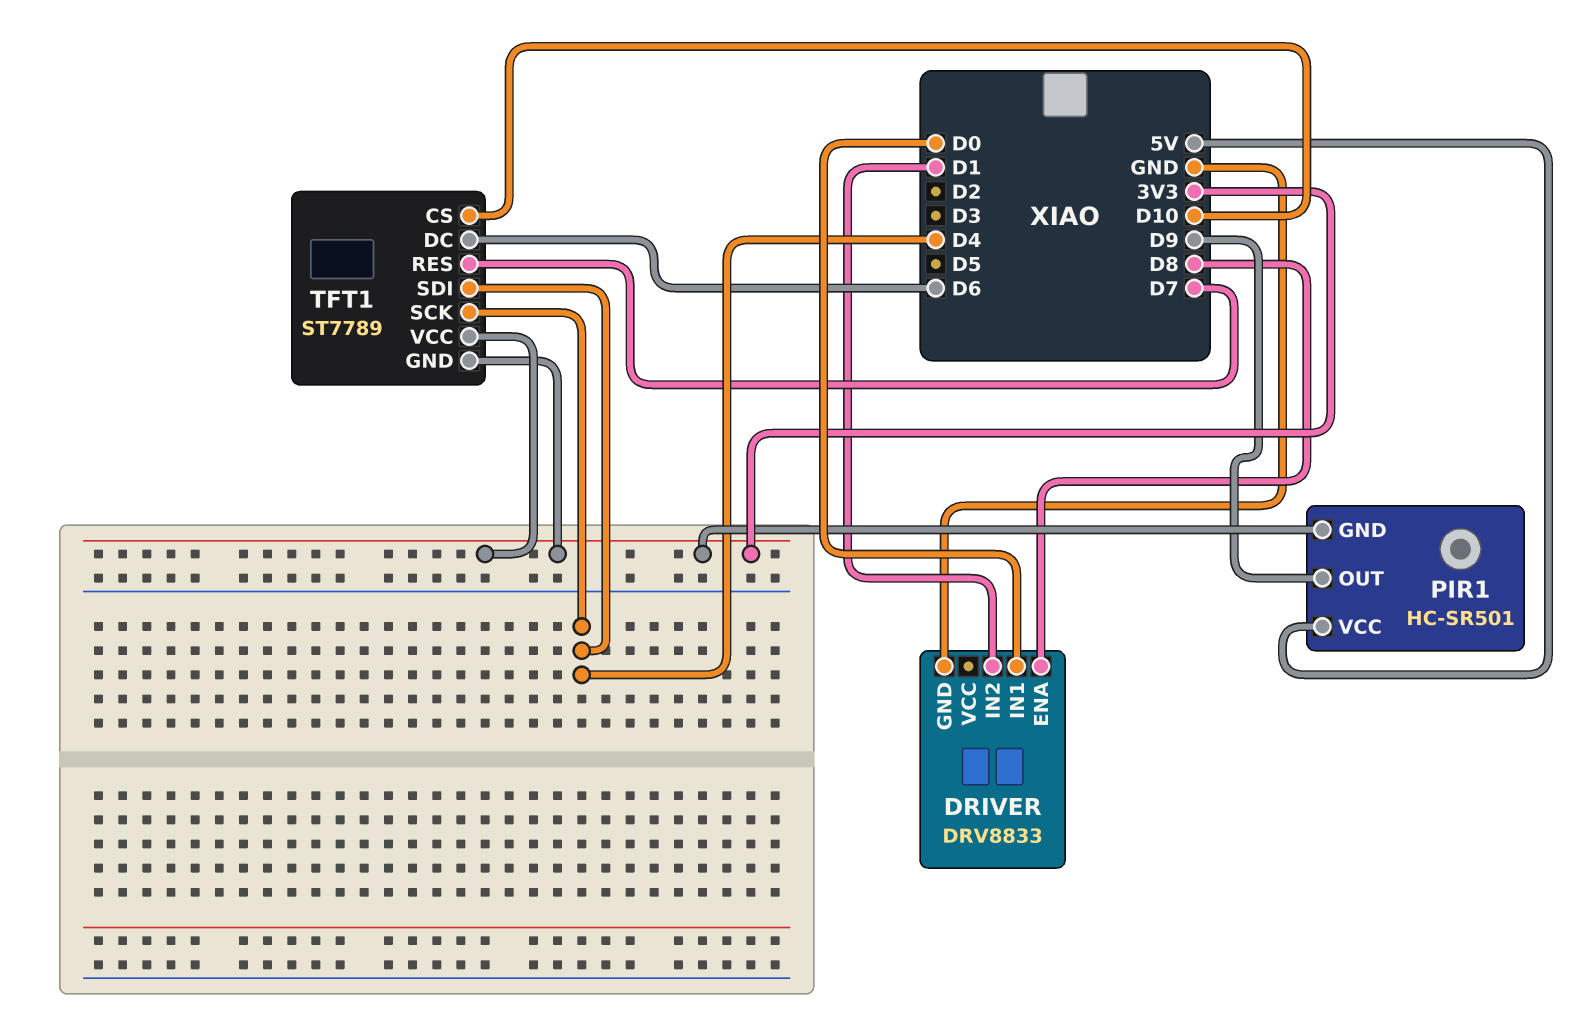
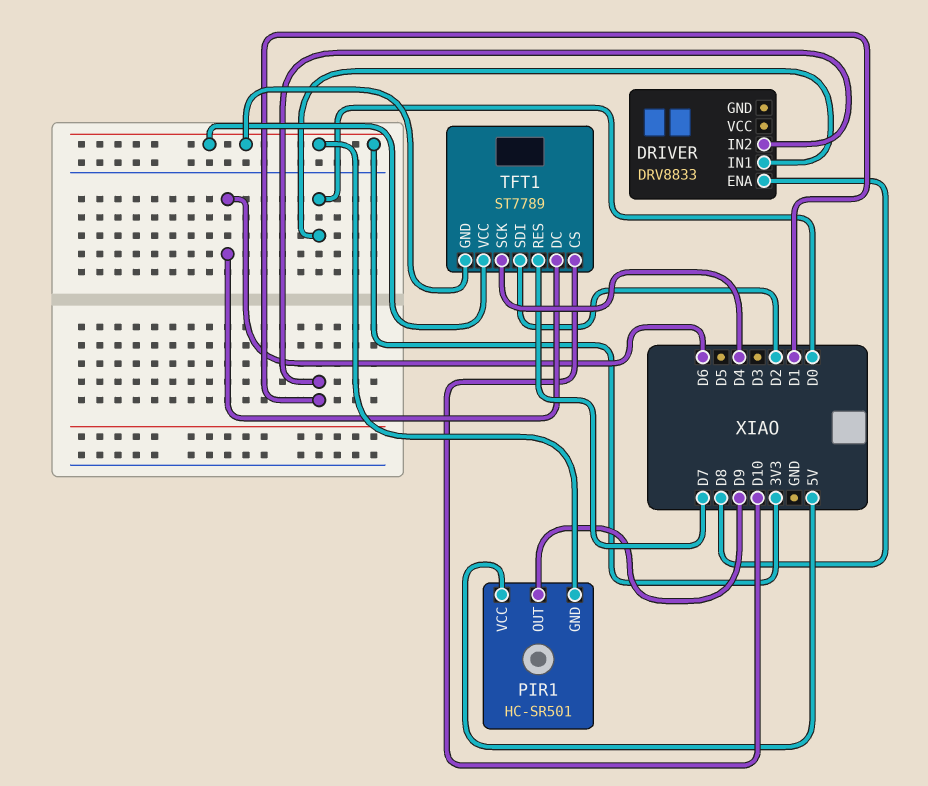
DRIVER pin GND: GND -> none
TFT1 pin SDI: D4 -> D2

